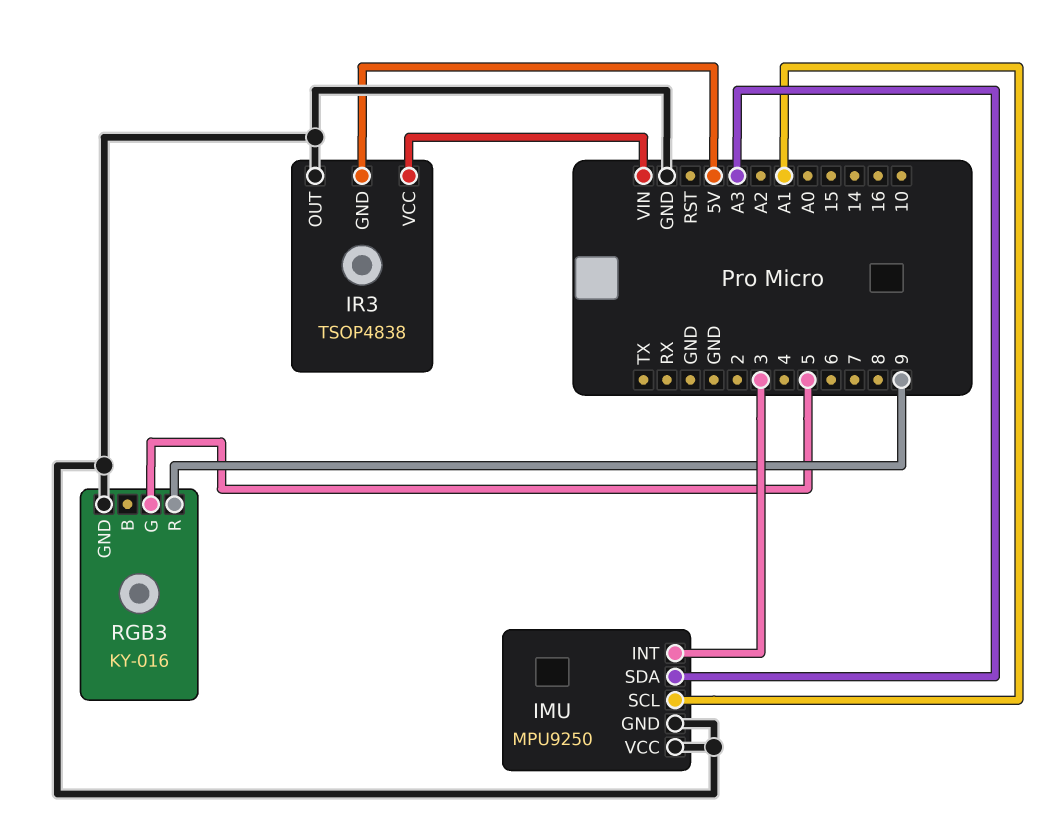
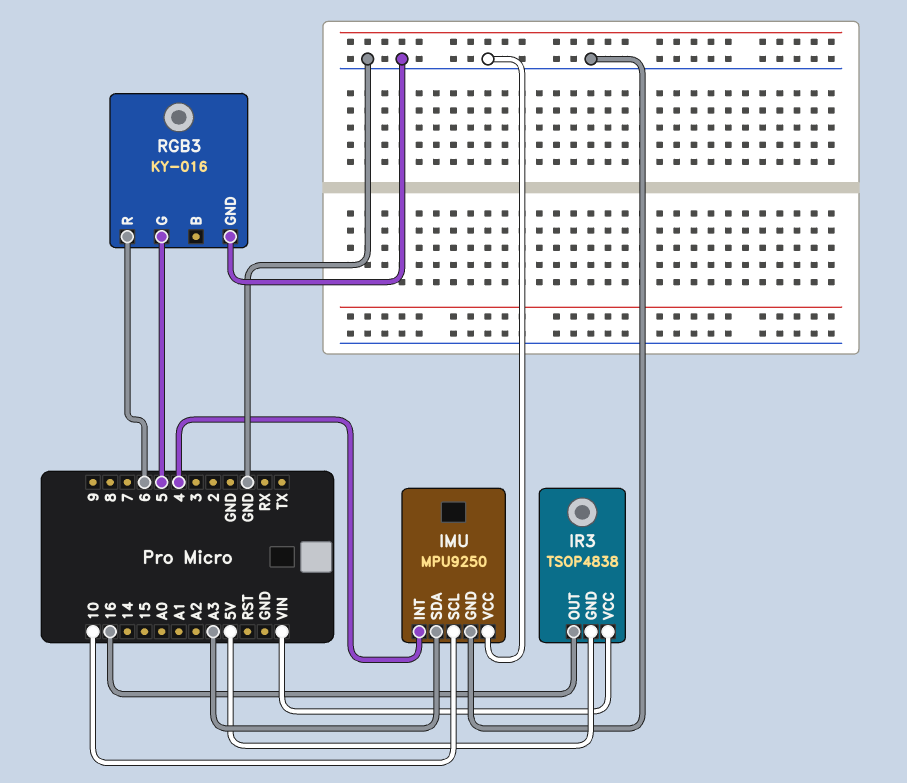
IMU pin INT: 3 -> 4
IMU pin SCL: A1 -> 10
IR3 pin OUT: GND -> 16
RGB3 pin R: 9 -> 6

